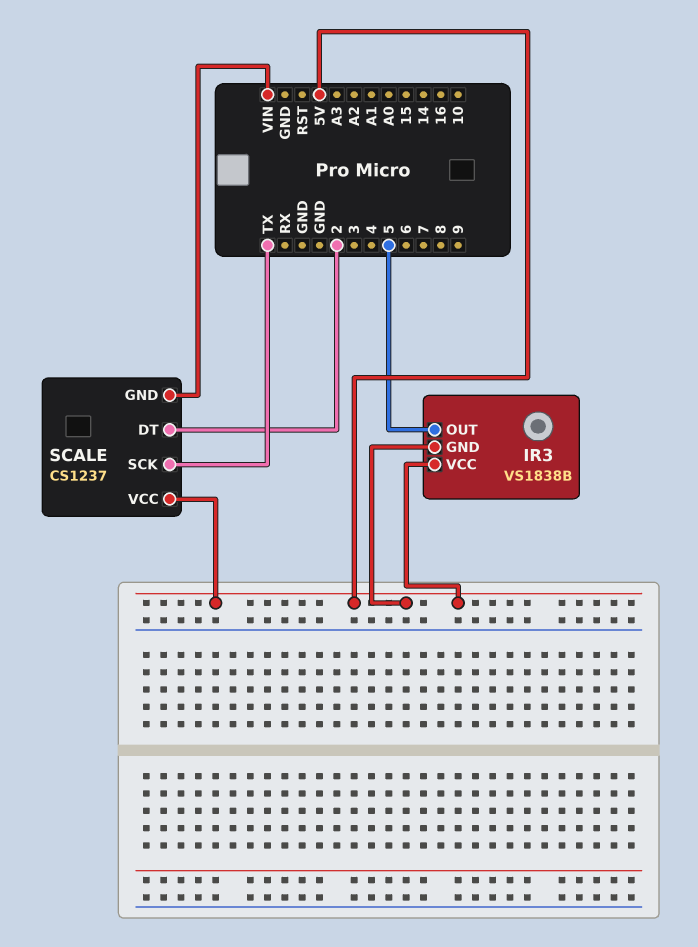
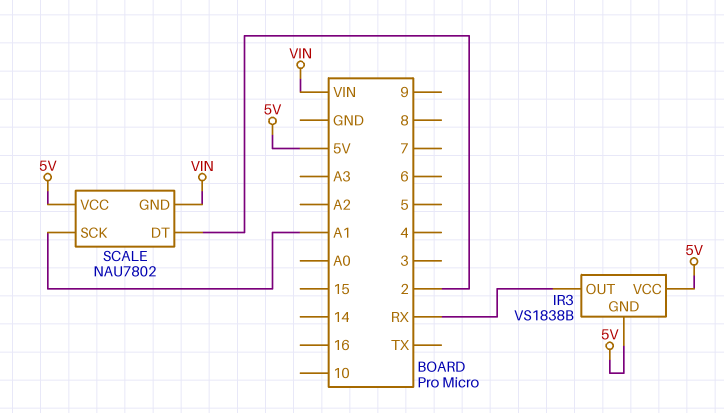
IR3 pin OUT: 5 -> RX
SCALE: CS1237 -> NAU7802
SCALE pin SCK: TX -> A1

